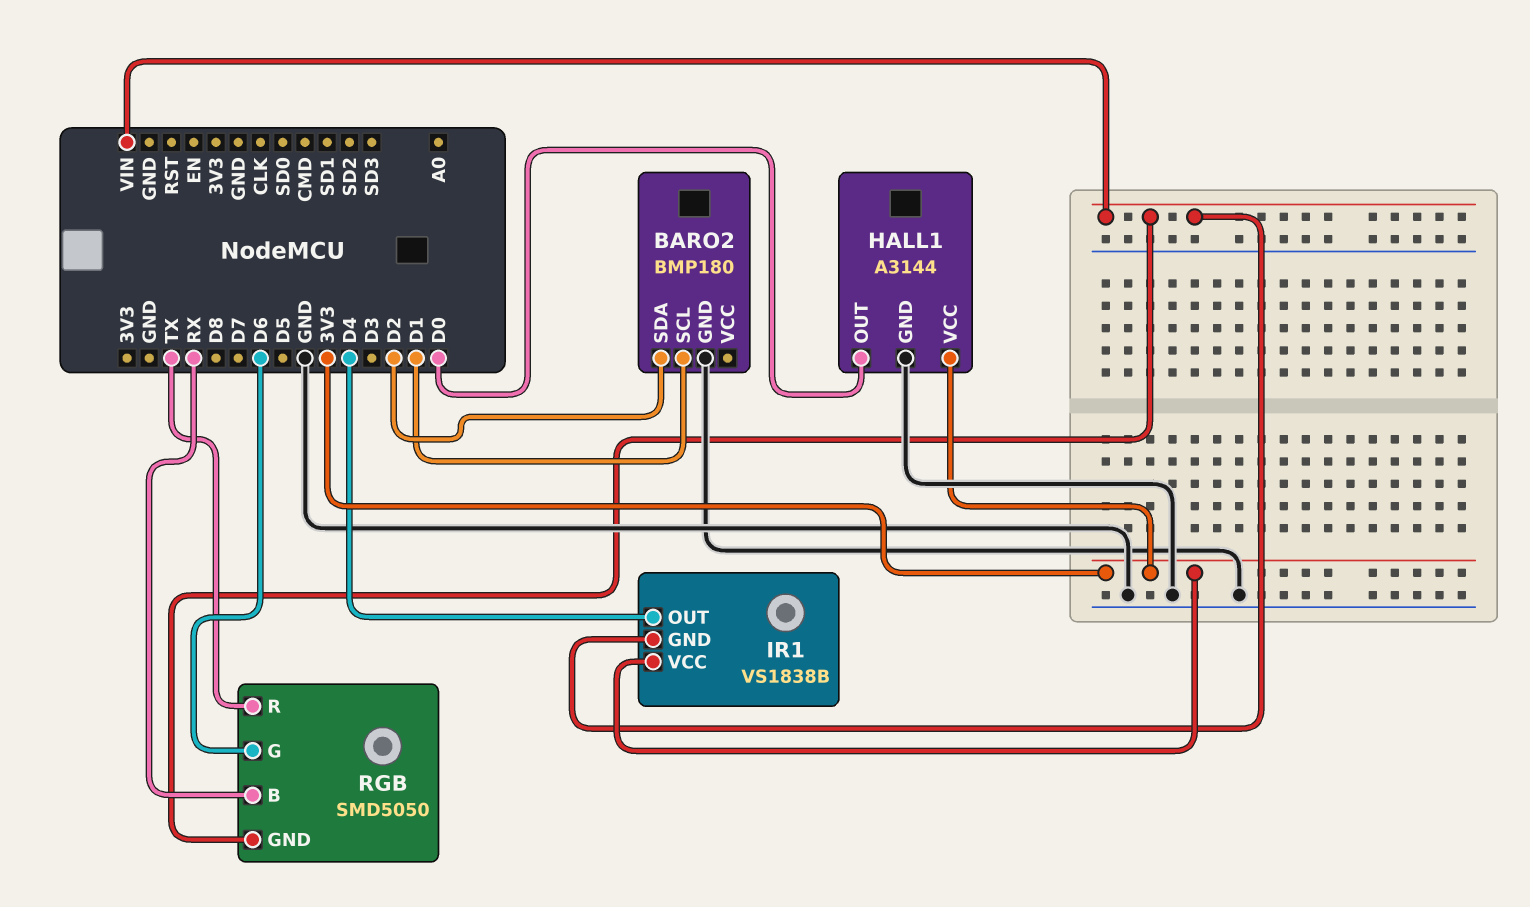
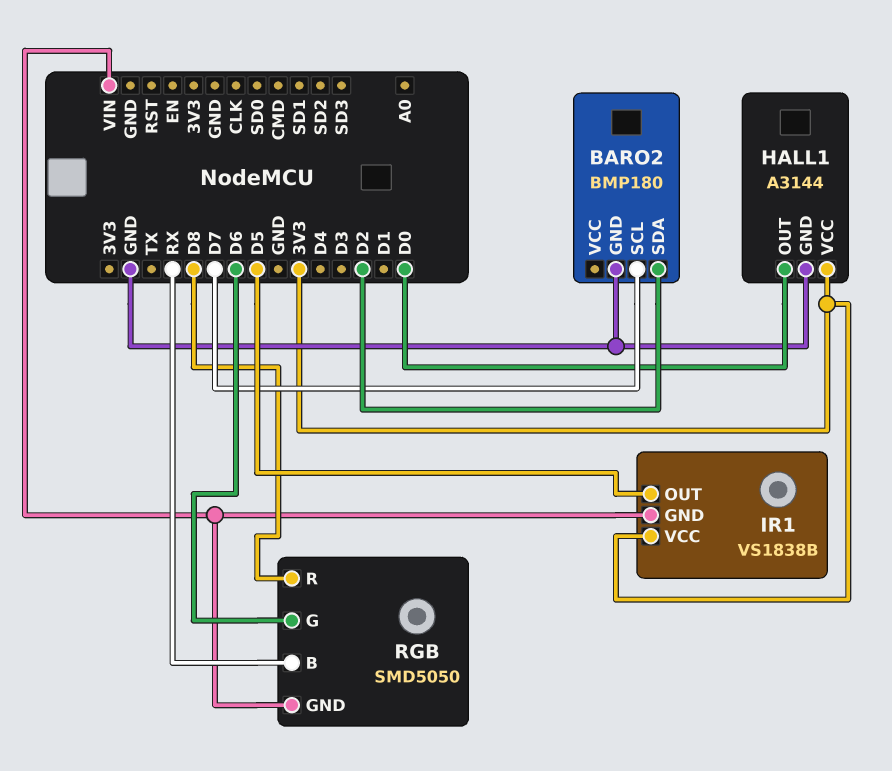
BARO2 pin SCL: D1 -> D7
IR1 pin OUT: D4 -> D5
RGB pin R: TX -> D8

